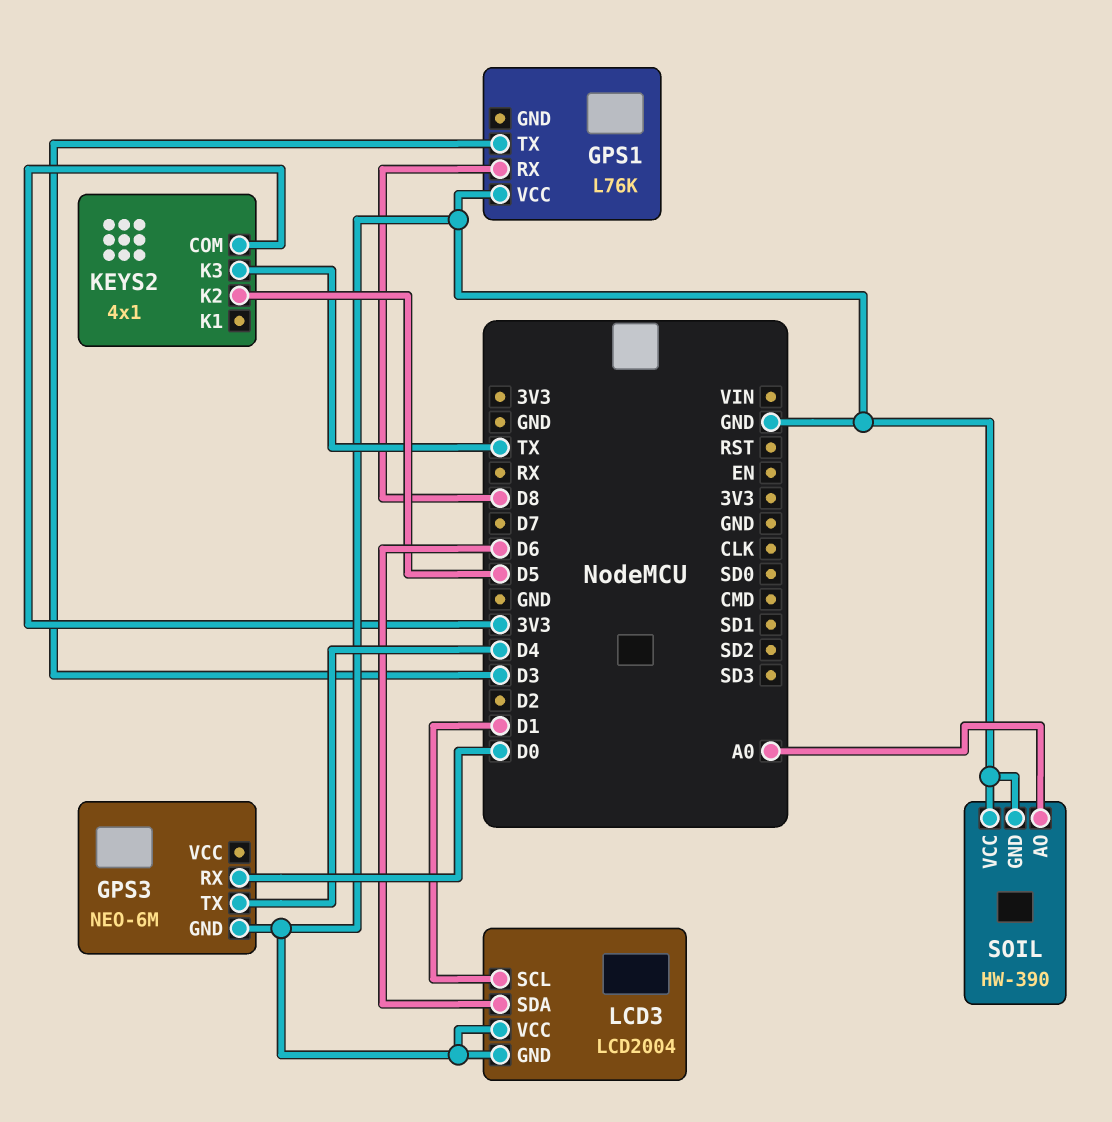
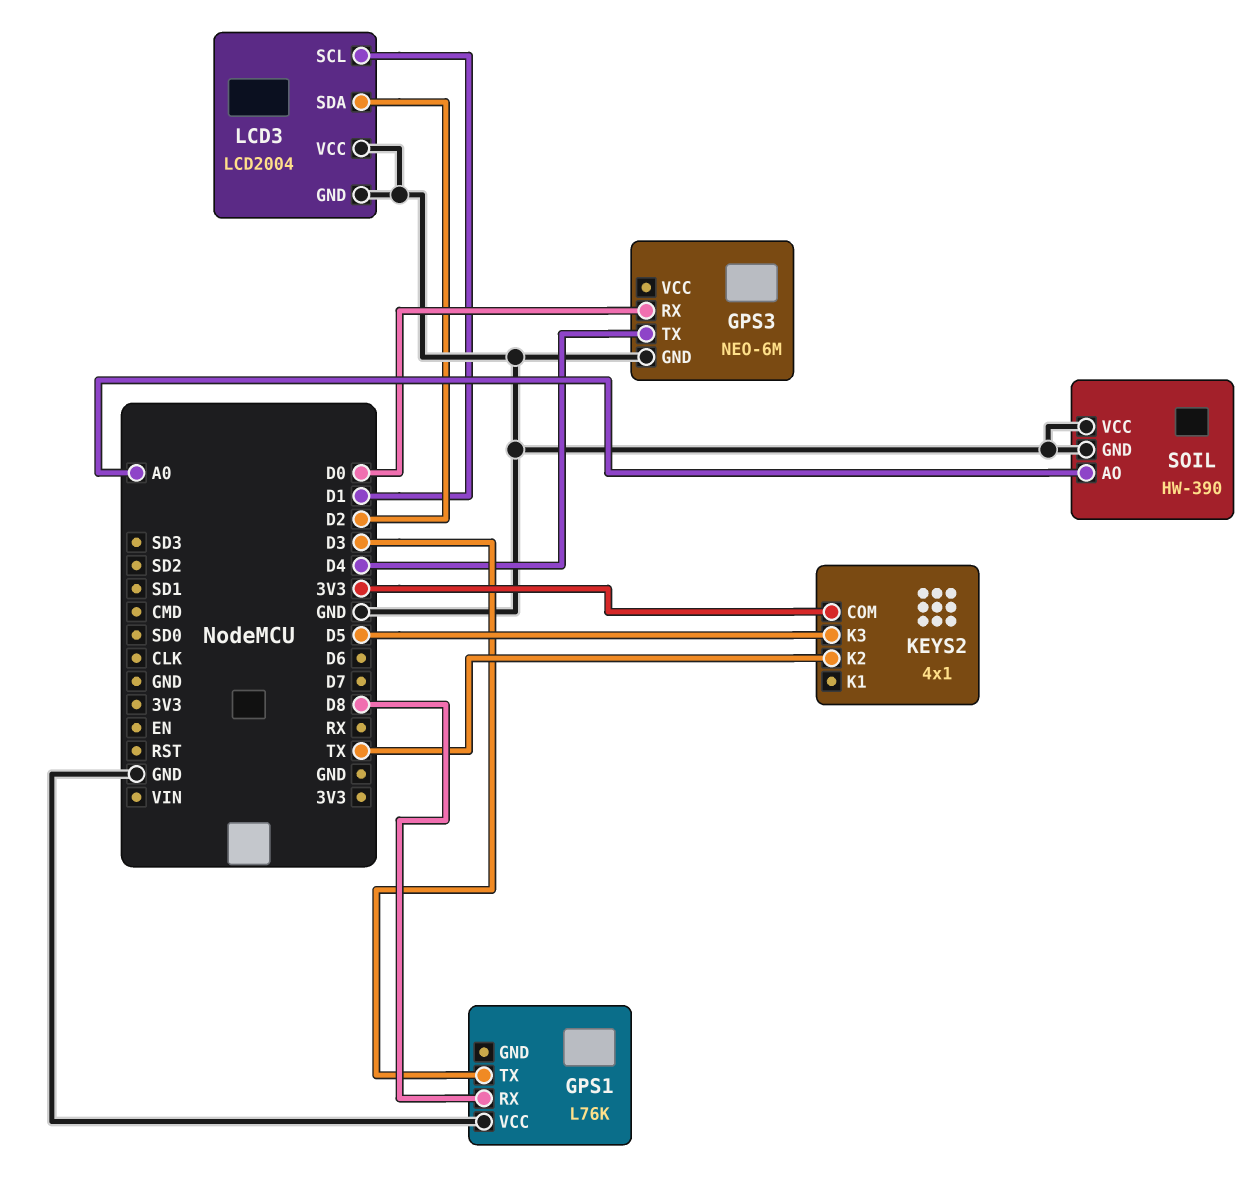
KEYS2 pin K2: D5 -> TX
KEYS2 pin K3: TX -> D5
LCD3 pin SDA: D6 -> D2

